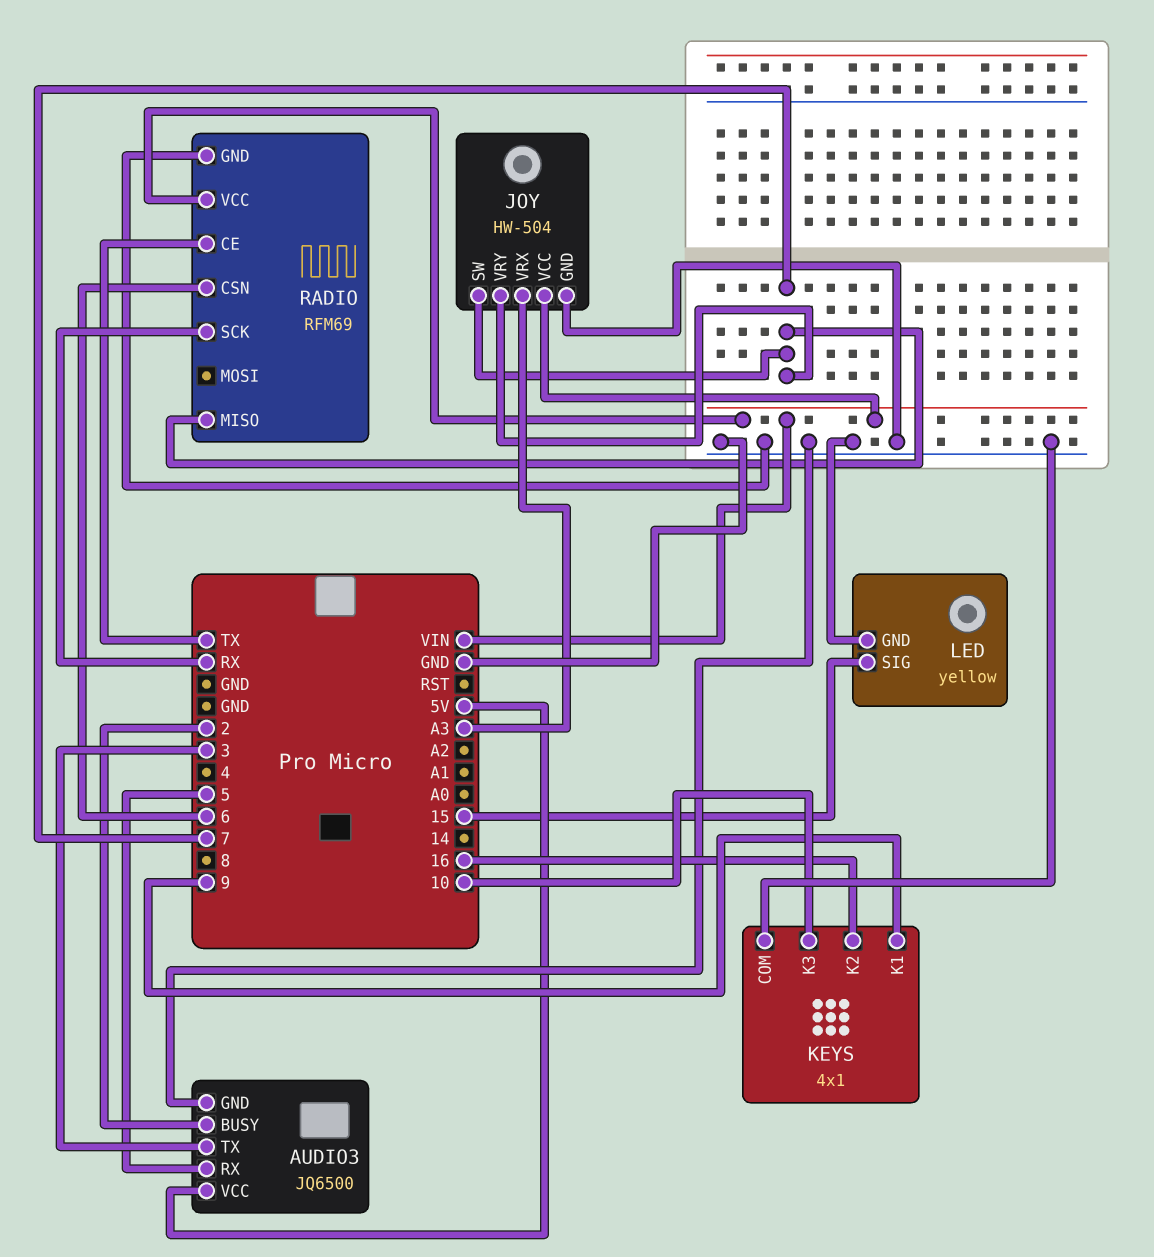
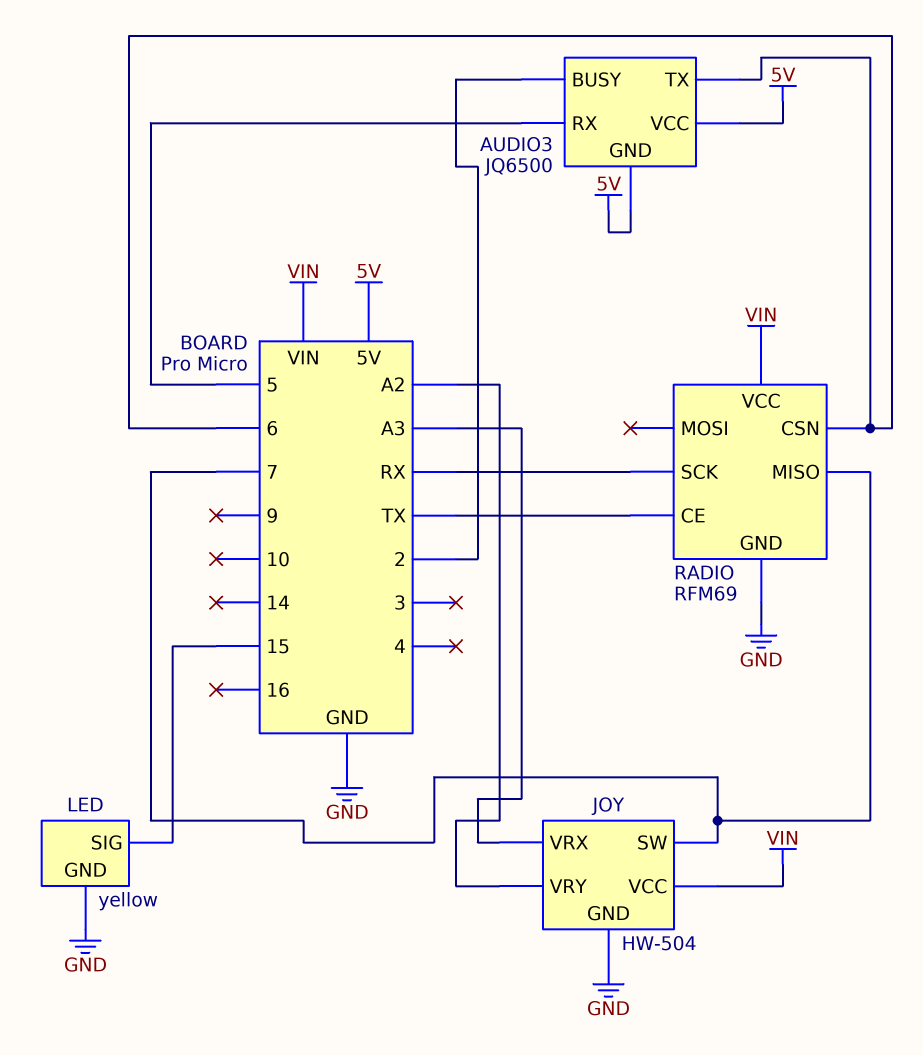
AUDIO3 pin GND: GND -> 5V
AUDIO3 pin TX: 3 -> 6
JOY pin VRY: 7 -> A2
KEYS: 4x1 -> none
KEYS pin COM: GND -> none
KEYS pin K1: 9 -> none
KEYS pin K2: 16 -> none
KEYS pin K3: 10 -> none

